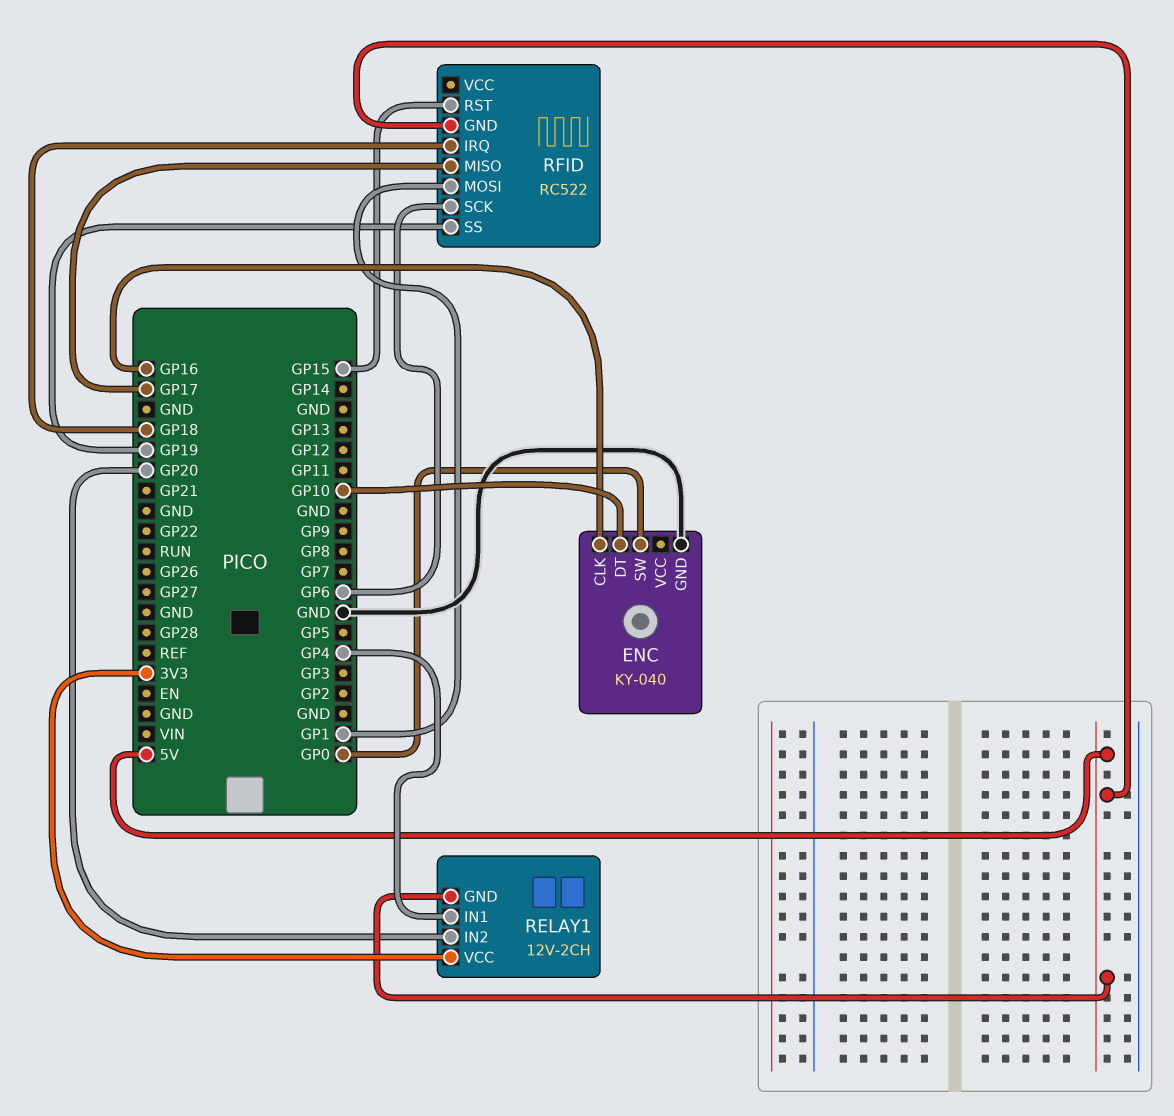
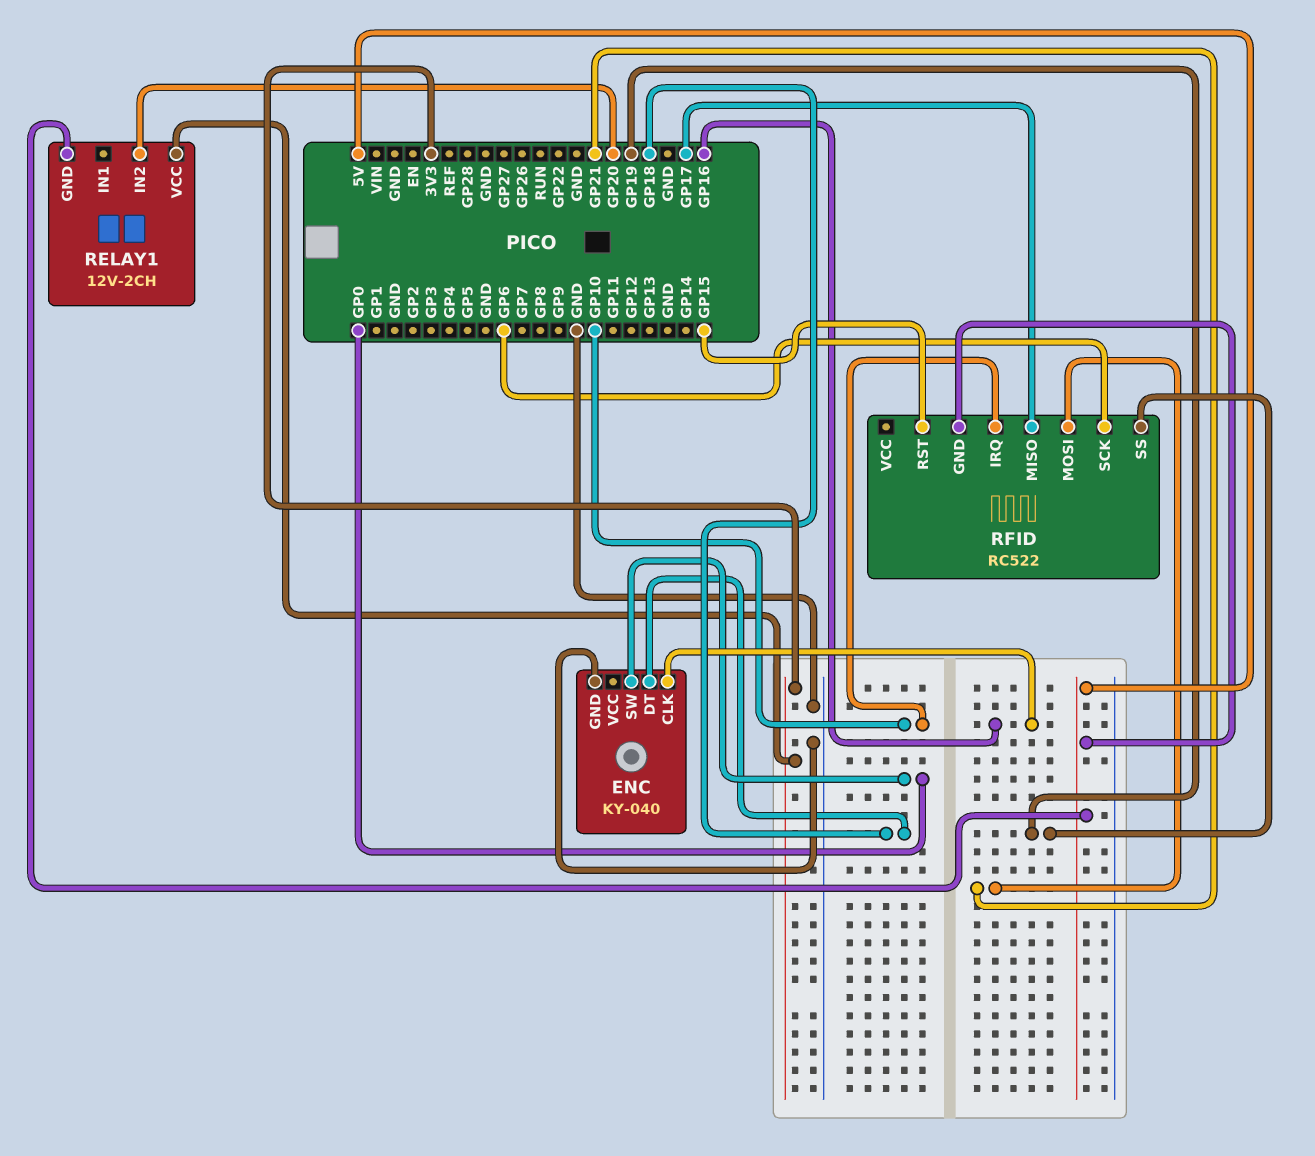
ENC pin DT: GP10 -> GP18
RELAY1 pin IN1: GP4 -> none
RFID pin IRQ: GP18 -> GP10
RFID pin MOSI: GP1 -> GP21

